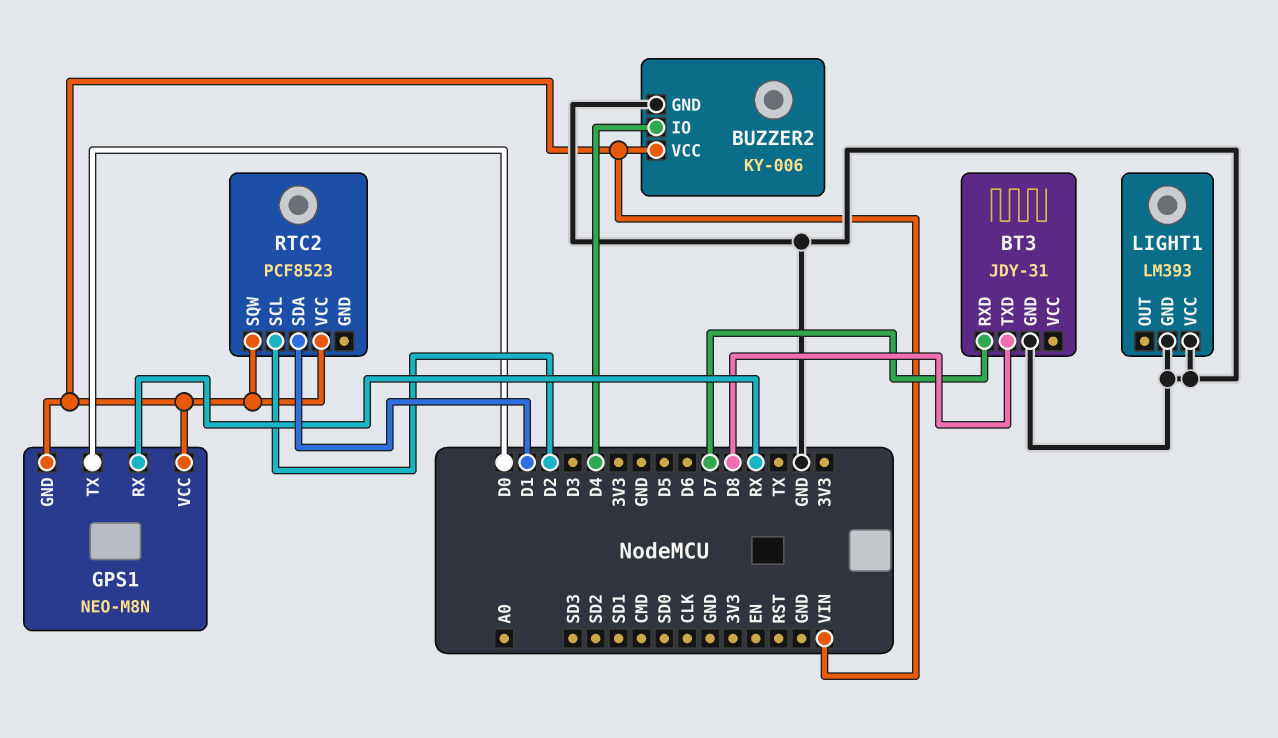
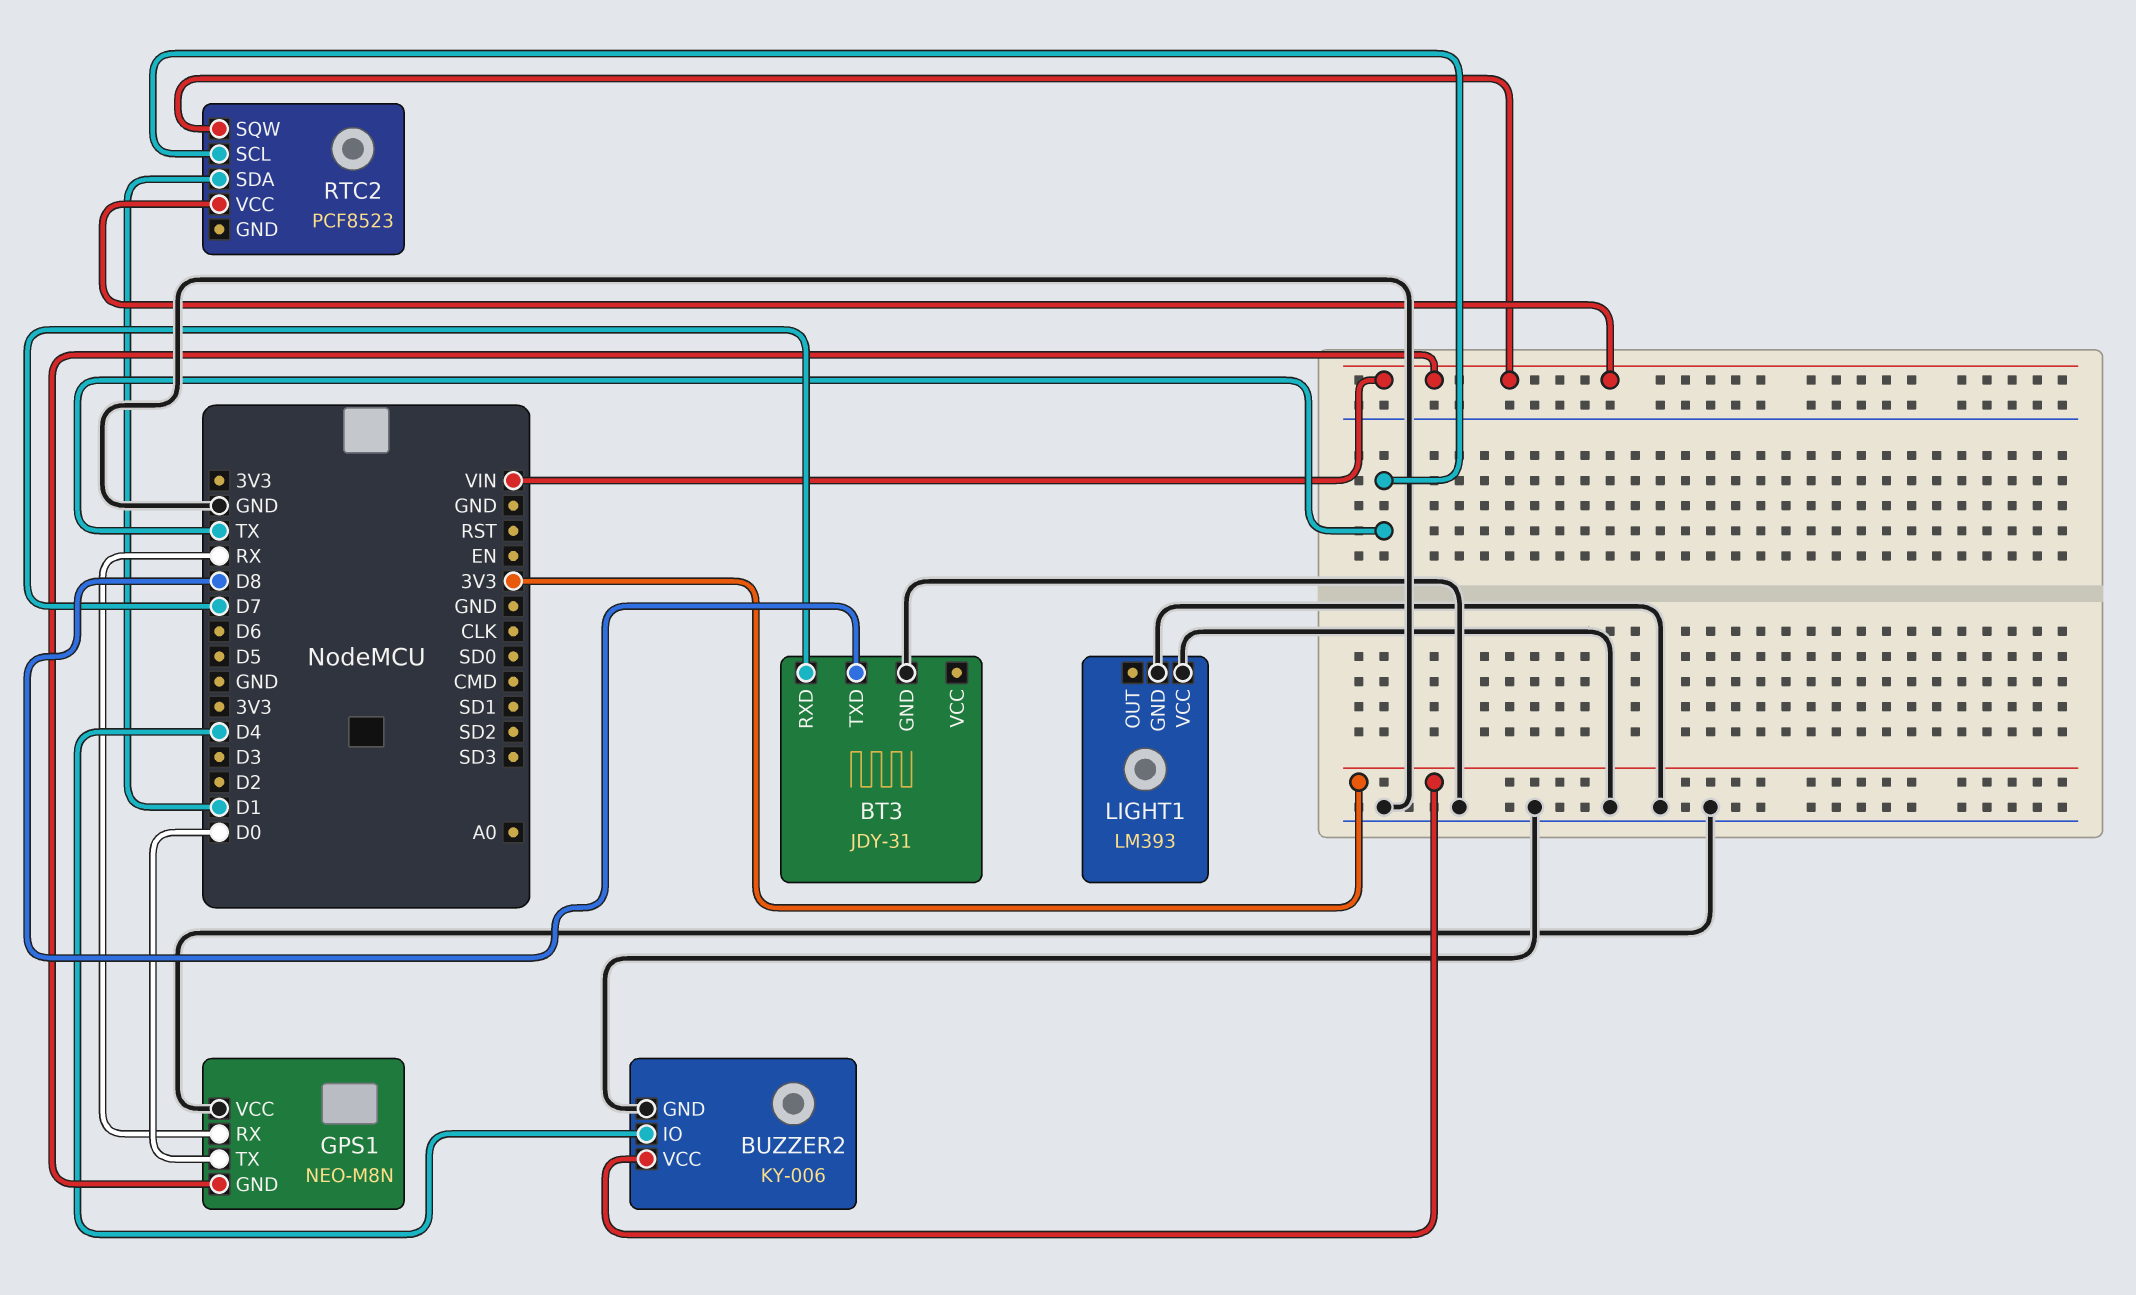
BUZZER2 pin VCC: VIN -> 3V3
GPS1 pin VCC: VIN -> GND
RTC2 pin SCL: D2 -> TX

